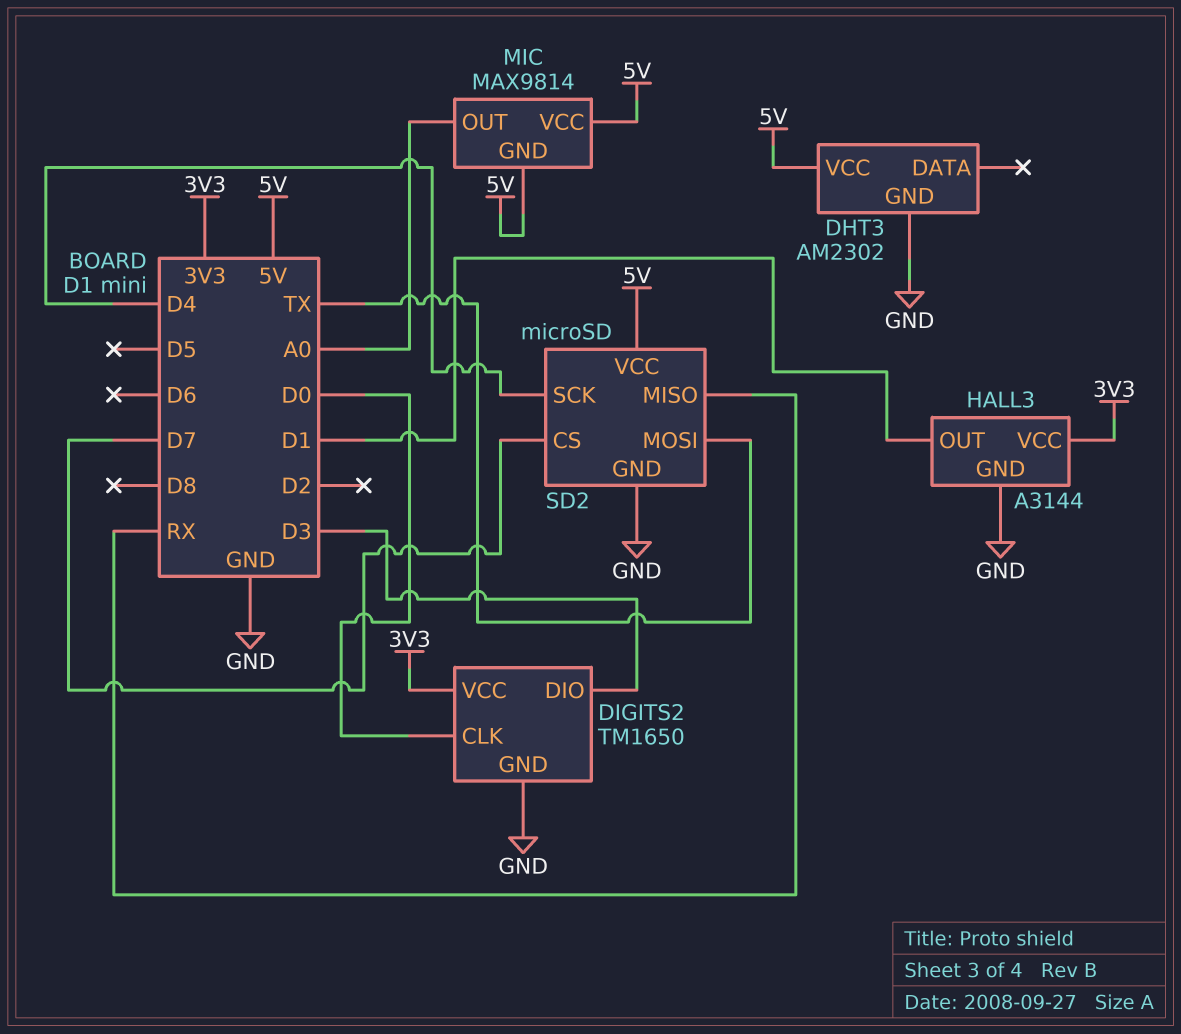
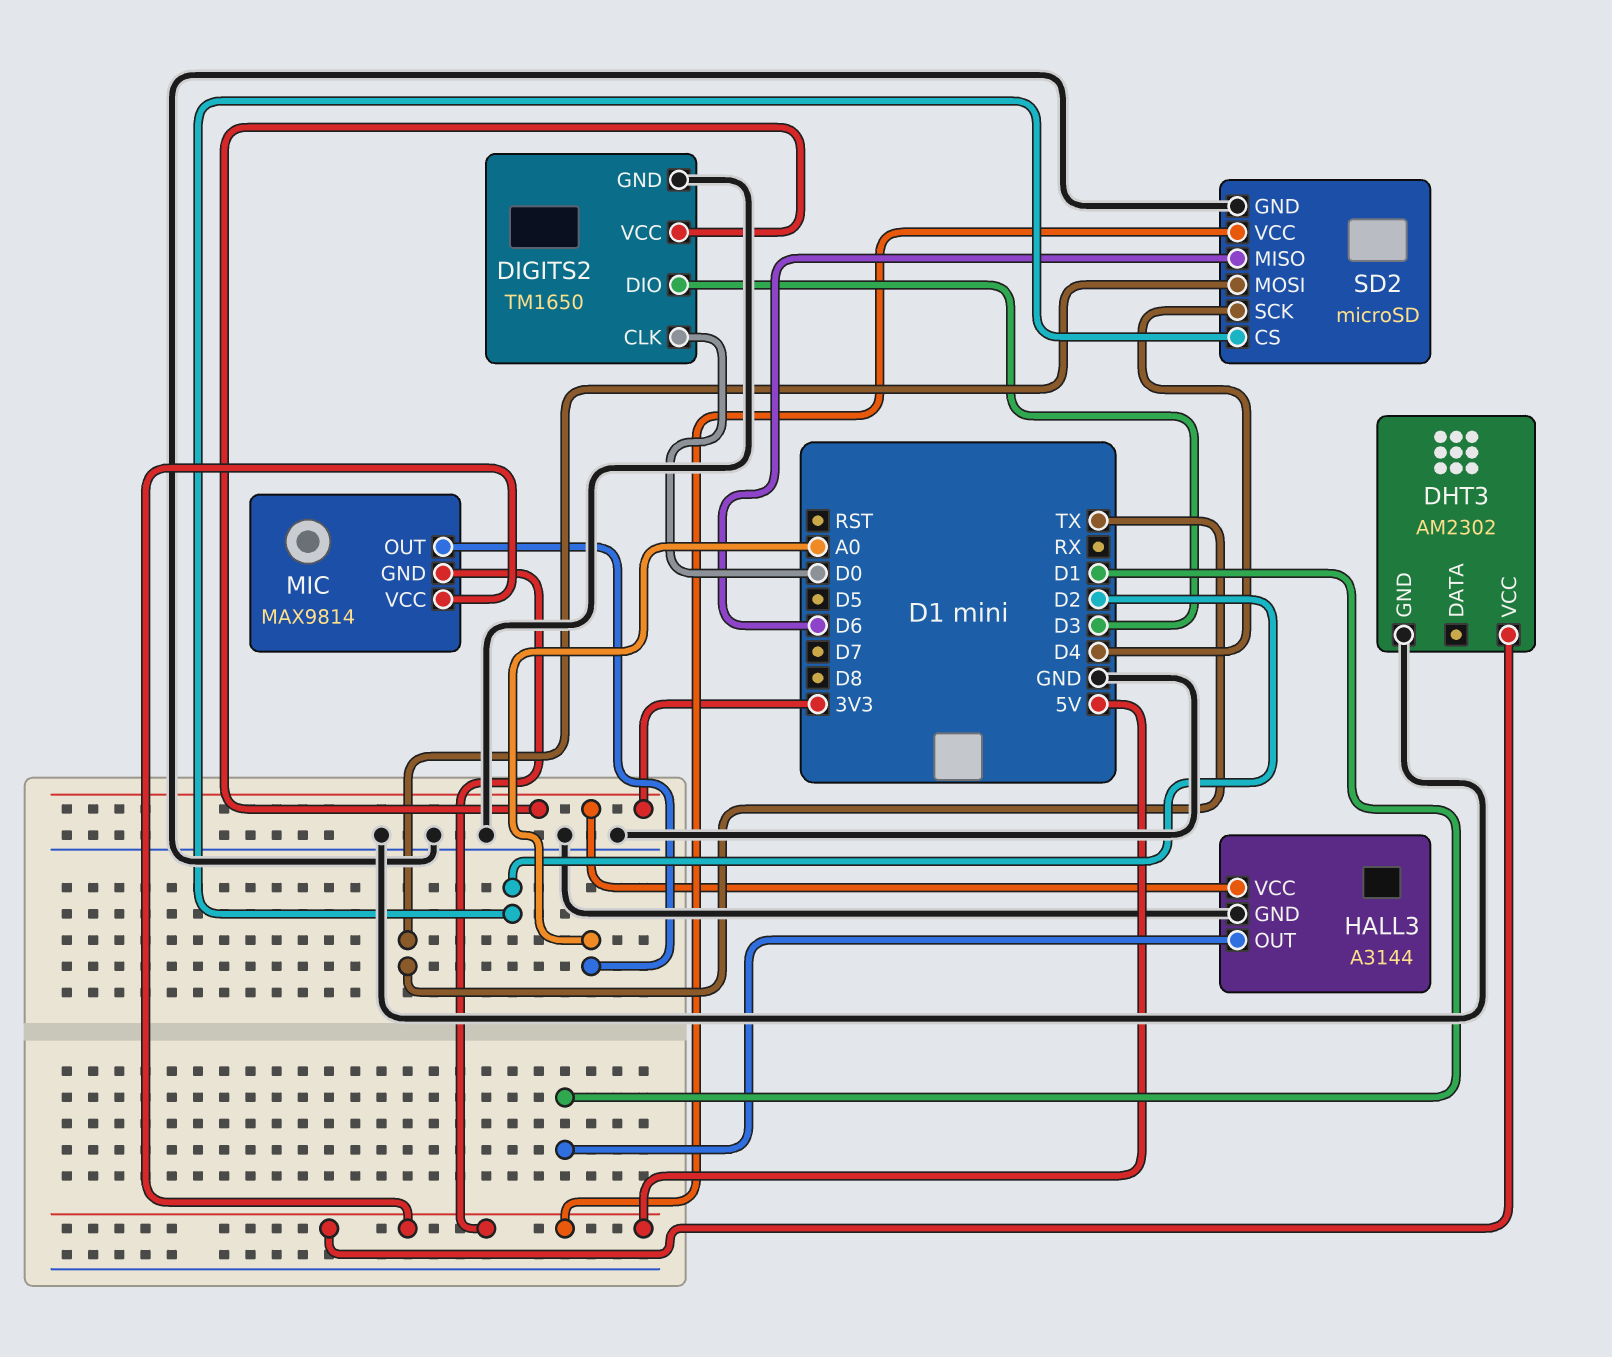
SD2 pin CS: D7 -> D2
SD2 pin MISO: RX -> D6

